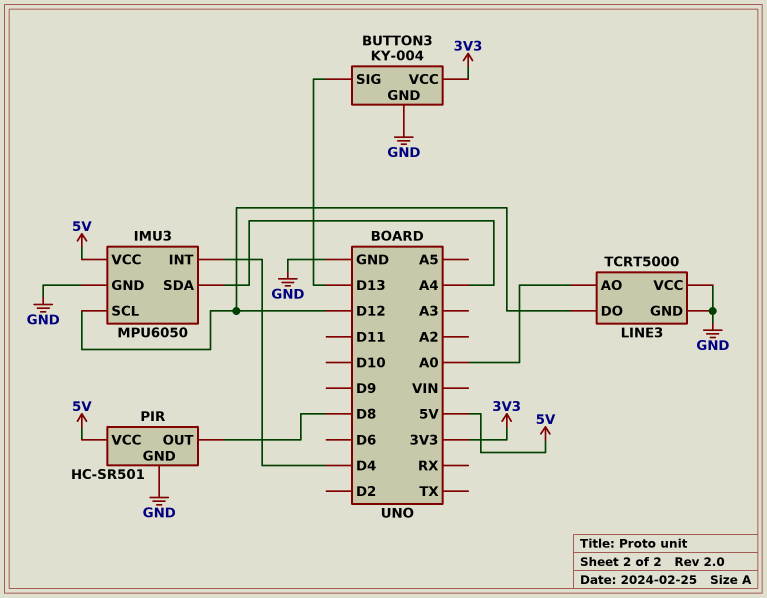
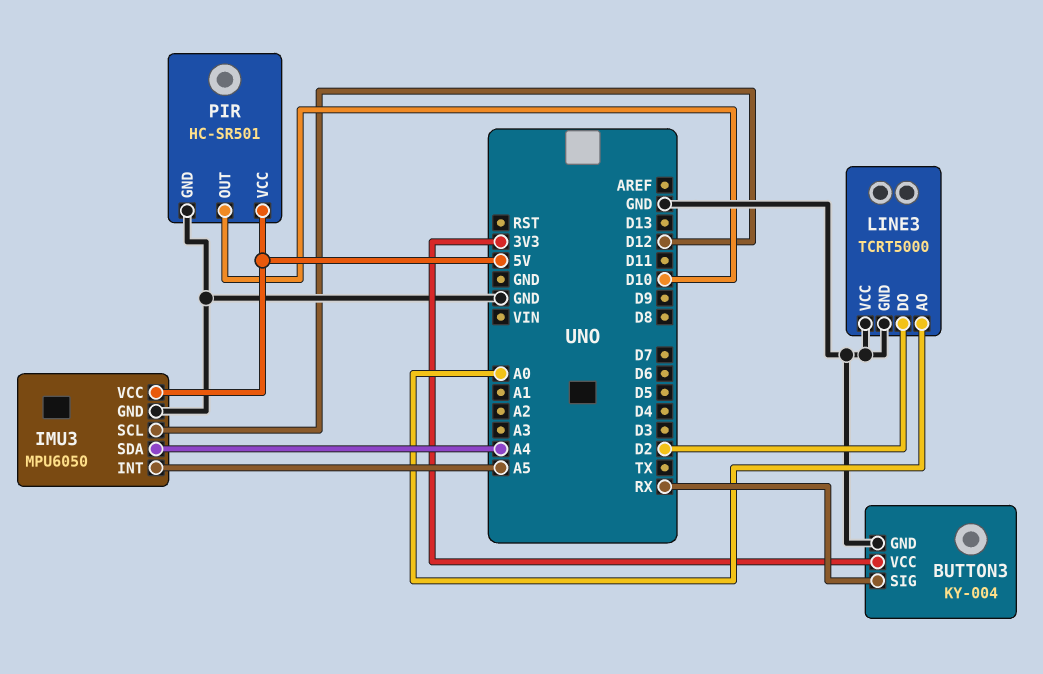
BUTTON3 pin SIG: D13 -> RX
IMU3 pin INT: D4 -> A5
LINE3 pin DO: D12 -> D2
PIR pin OUT: D8 -> D10

